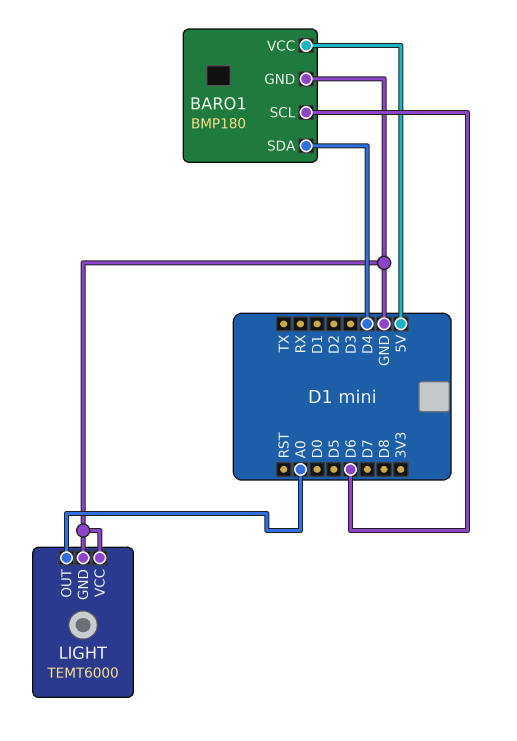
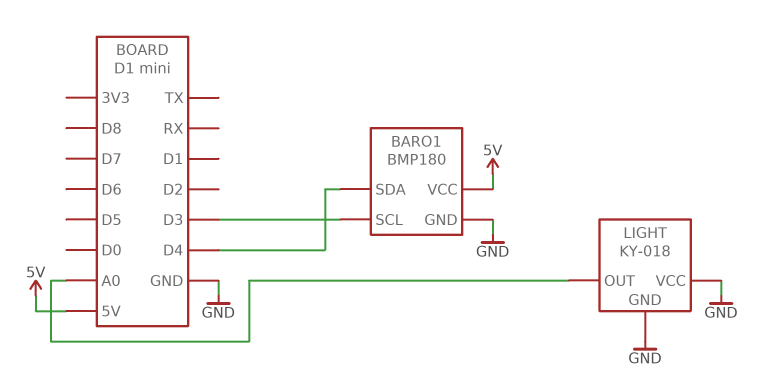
BARO1 pin SCL: D6 -> D3
LIGHT: TEMT6000 -> KY-018

